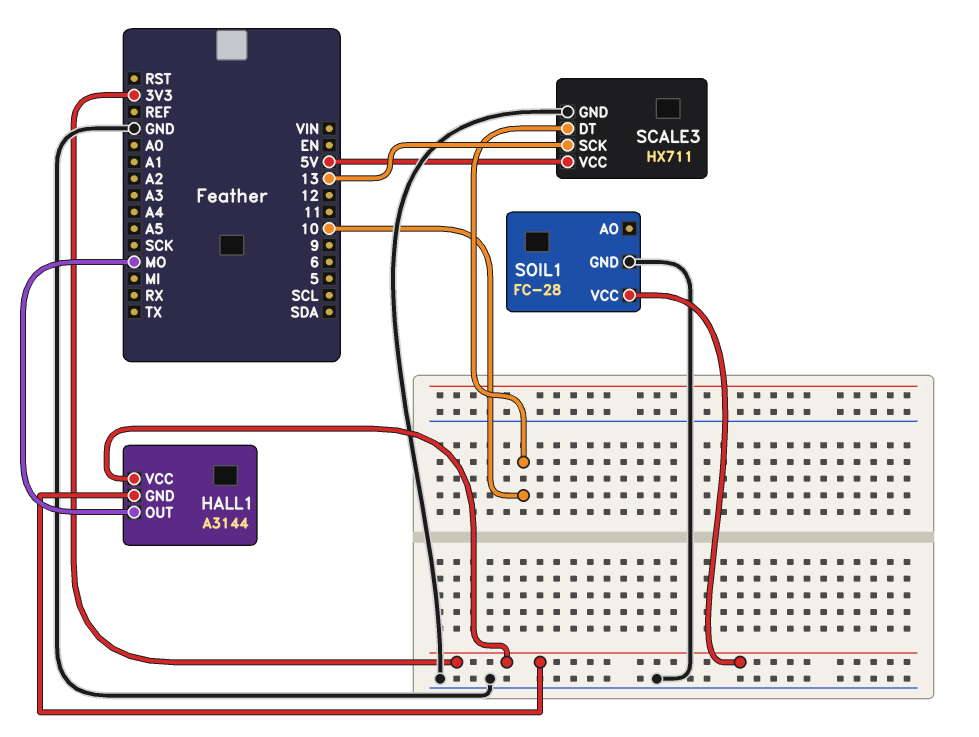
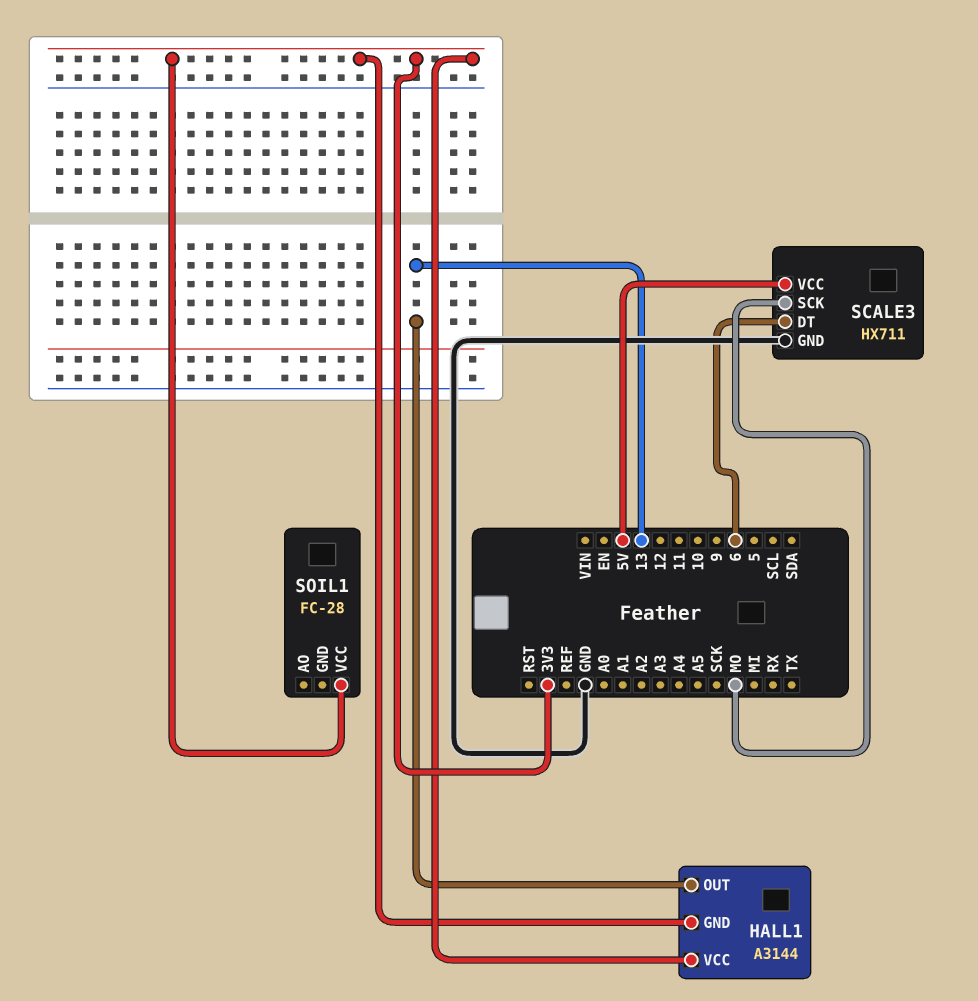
HALL1 pin OUT: MO -> 13
SCALE3 pin DT: 10 -> 6
SCALE3 pin SCK: 13 -> MO
SOIL1 pin GND: GND -> none

